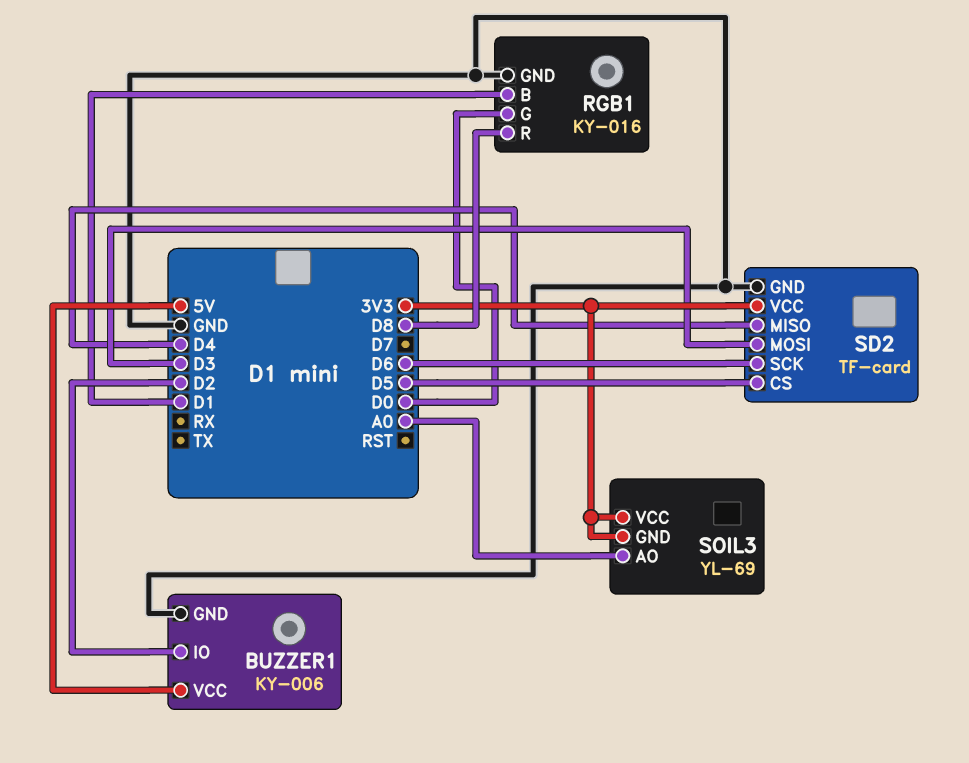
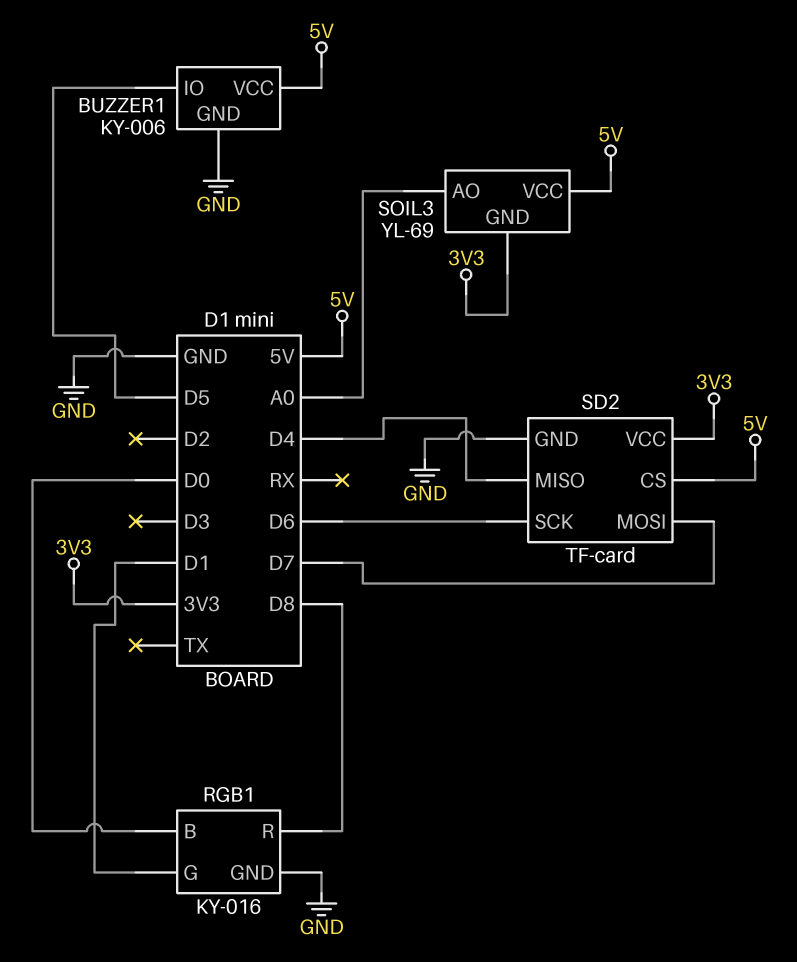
BUZZER1 pin IO: D2 -> D5
RGB1 pin B: D1 -> D0
RGB1 pin G: D0 -> D1
SD2 pin CS: D5 -> 5V
SD2 pin MOSI: D3 -> D7
SOIL3 pin VCC: 3V3 -> 5V

